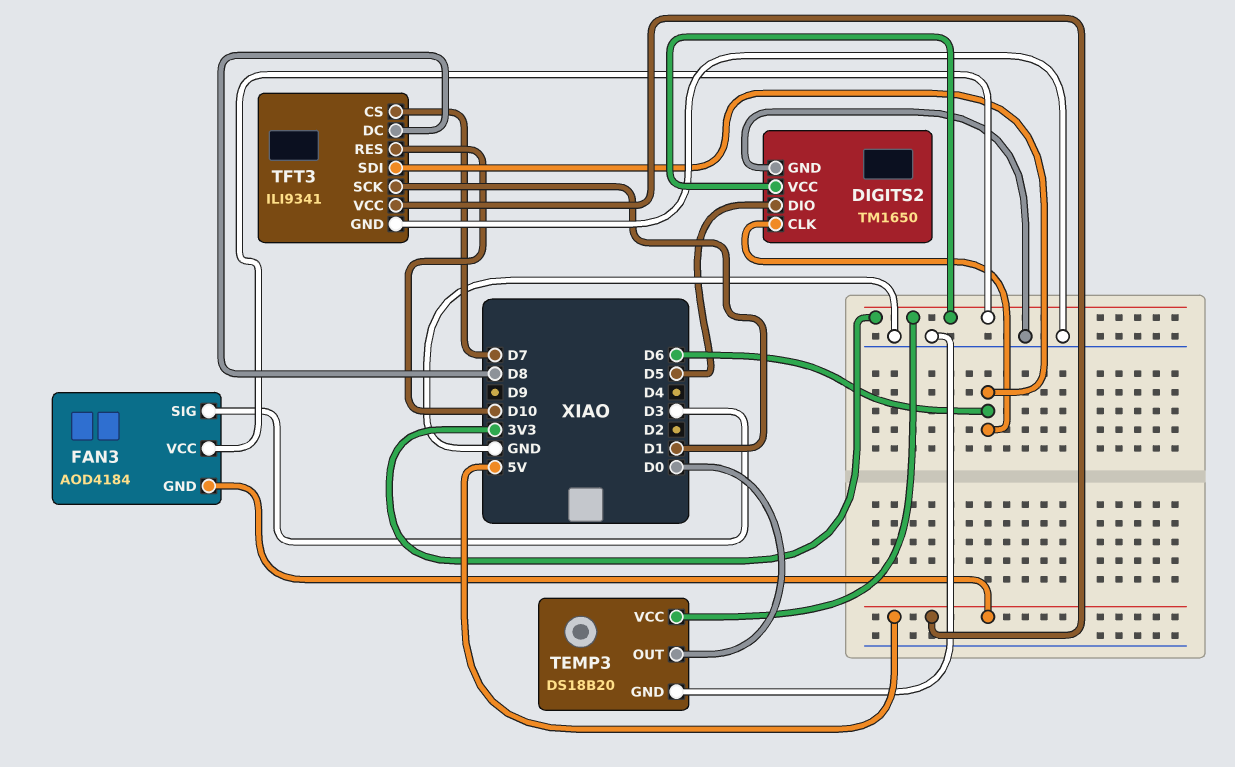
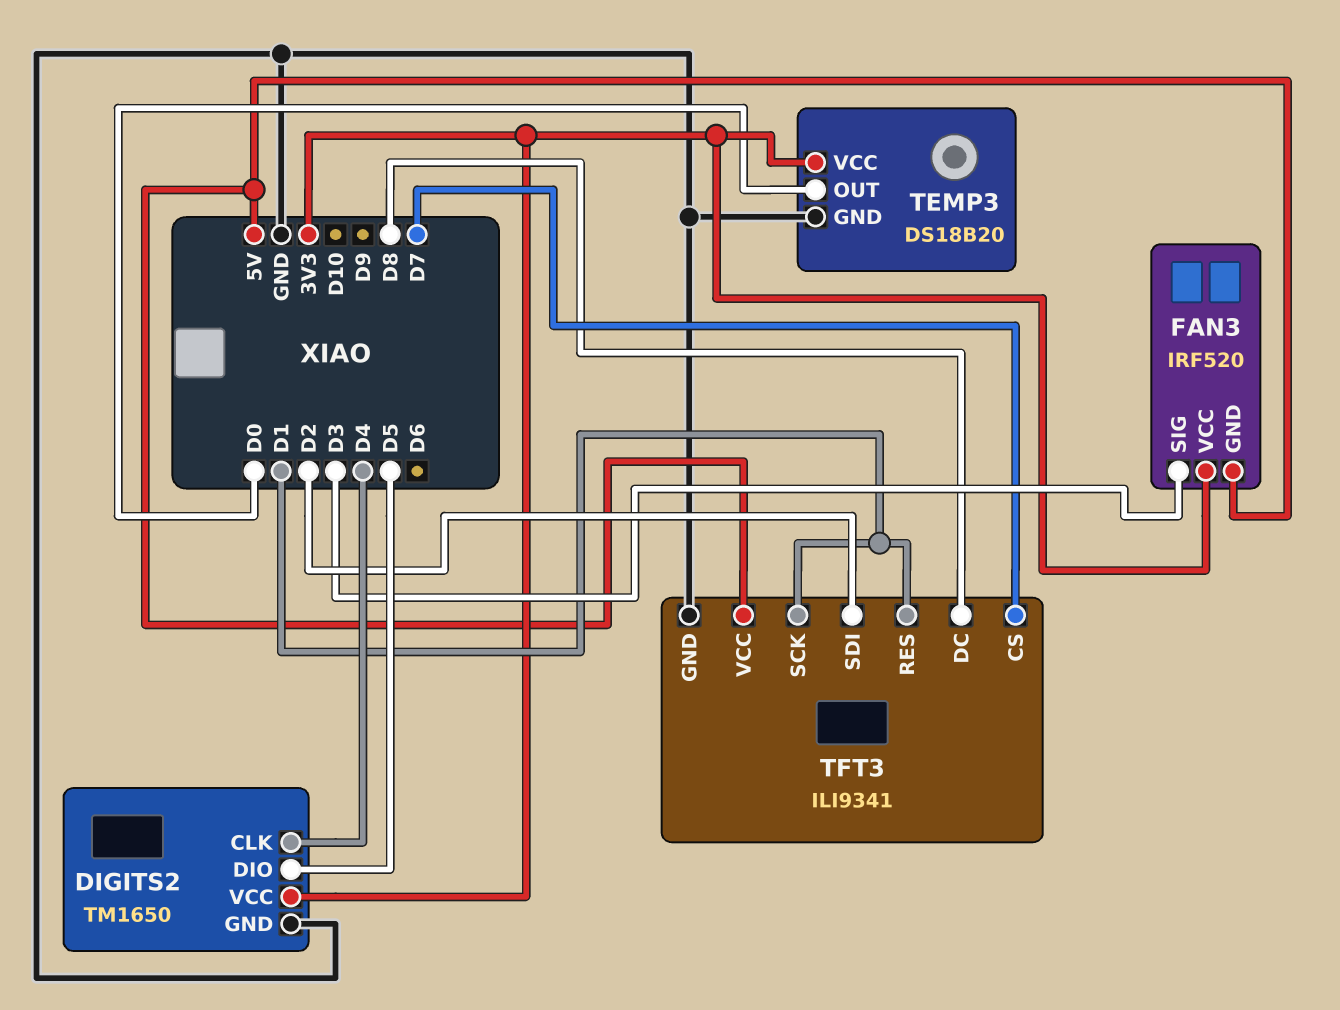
DIGITS2 pin CLK: D6 -> D4
FAN3: AOD4184 -> IRF520
TFT3 pin RES: D10 -> D1
TFT3 pin SDI: D6 -> D2

